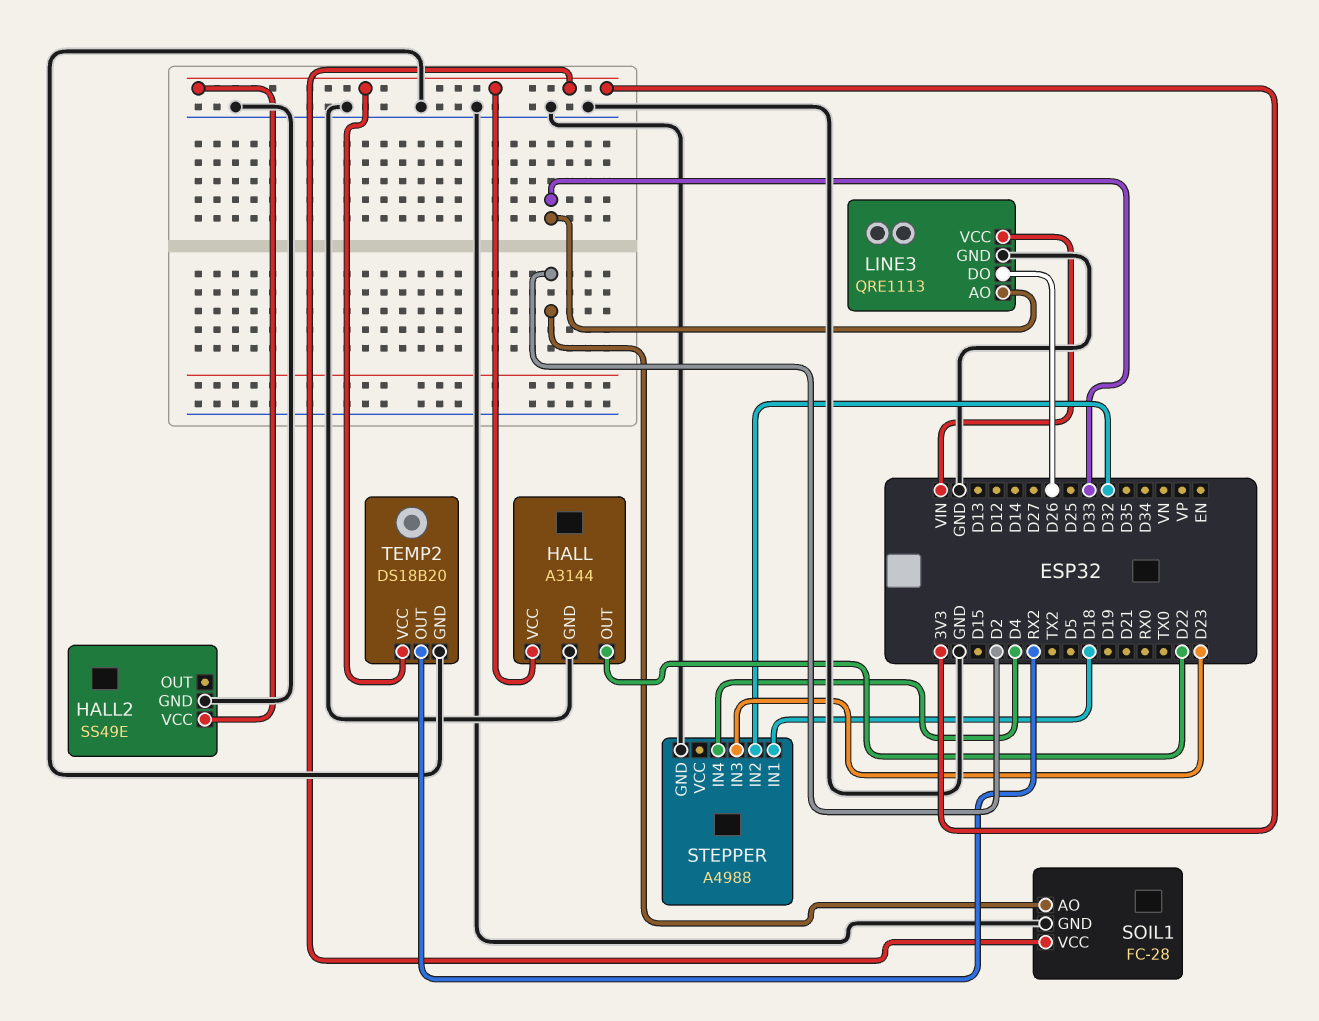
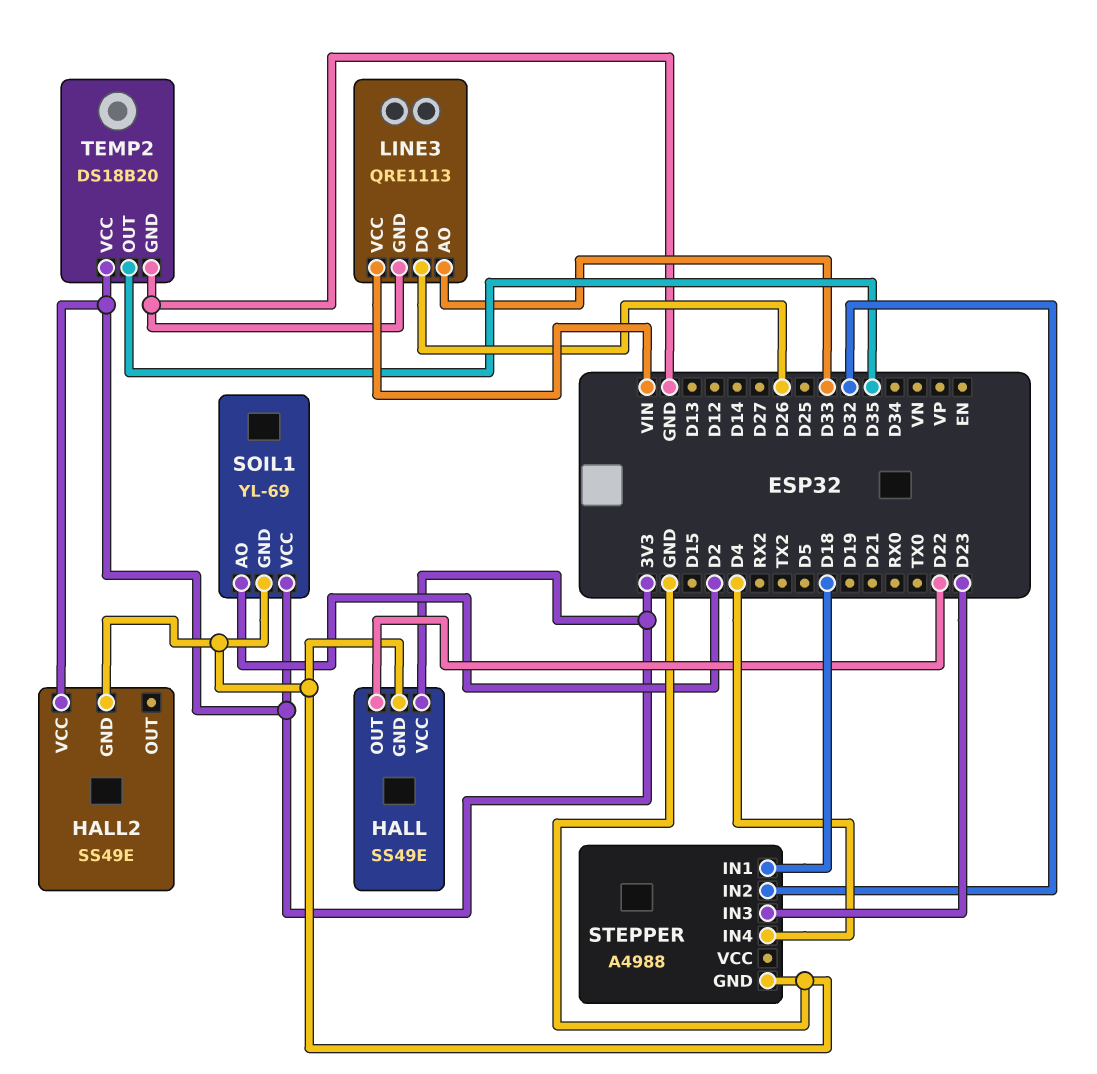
HALL: A3144 -> SS49E
SOIL1: FC-28 -> YL-69
TEMP2 pin OUT: RX2 -> D35

